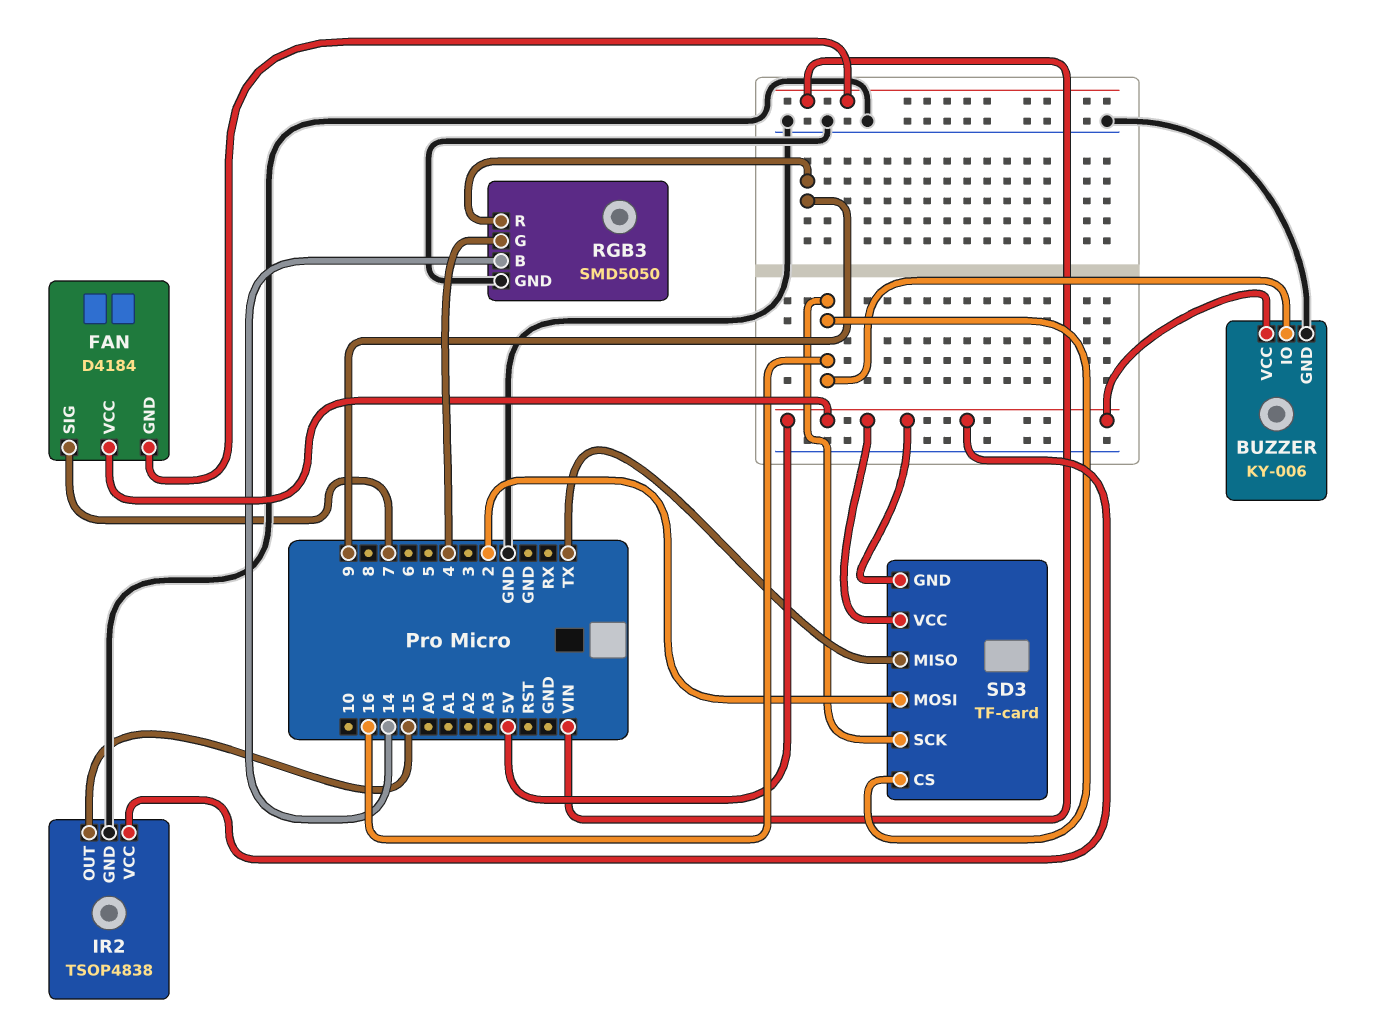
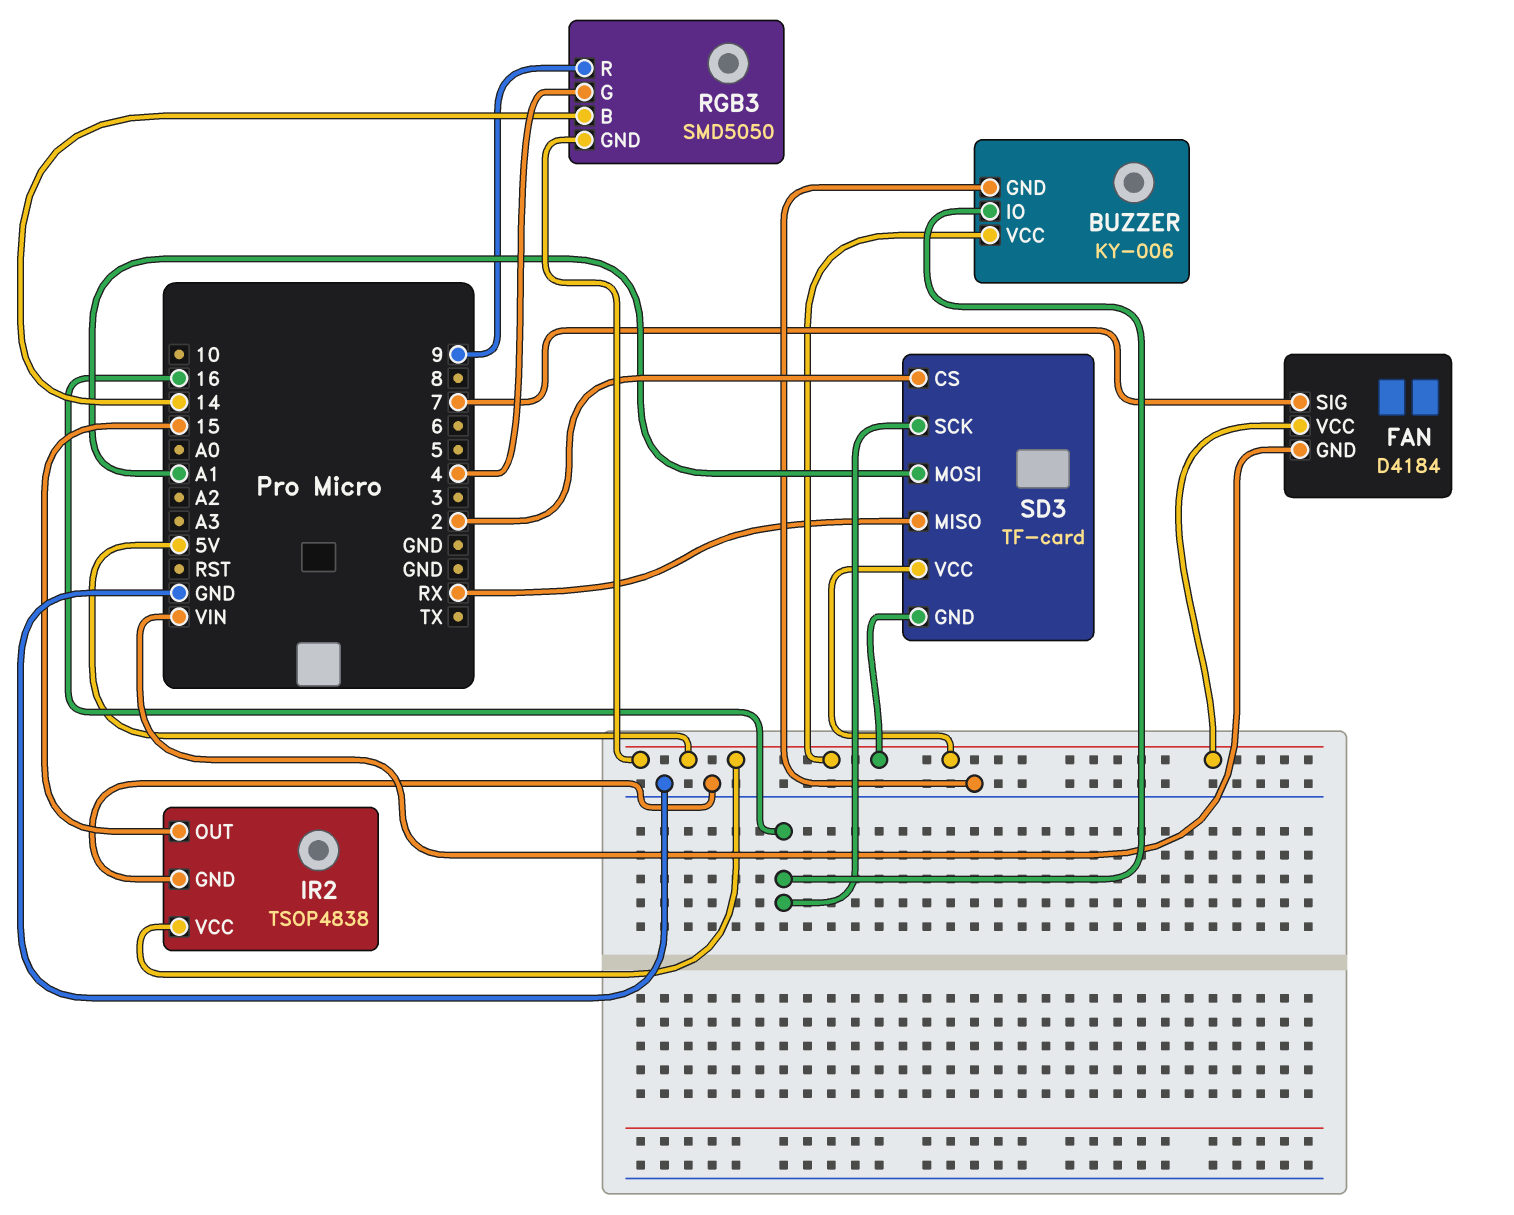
RGB3 pin GND: GND -> 5V
SD3 pin CS: 16 -> 2
SD3 pin MISO: TX -> RX
SD3 pin MOSI: 2 -> A1

